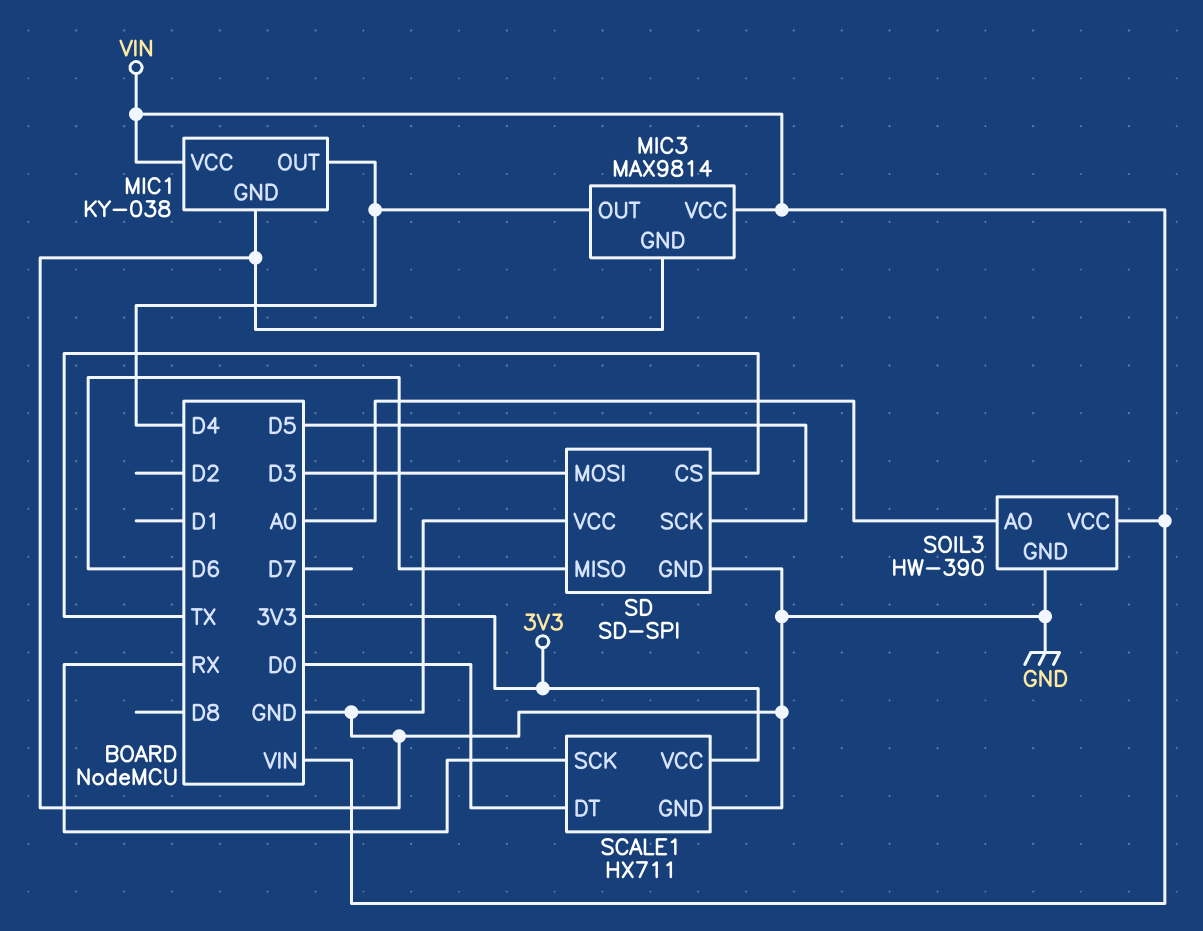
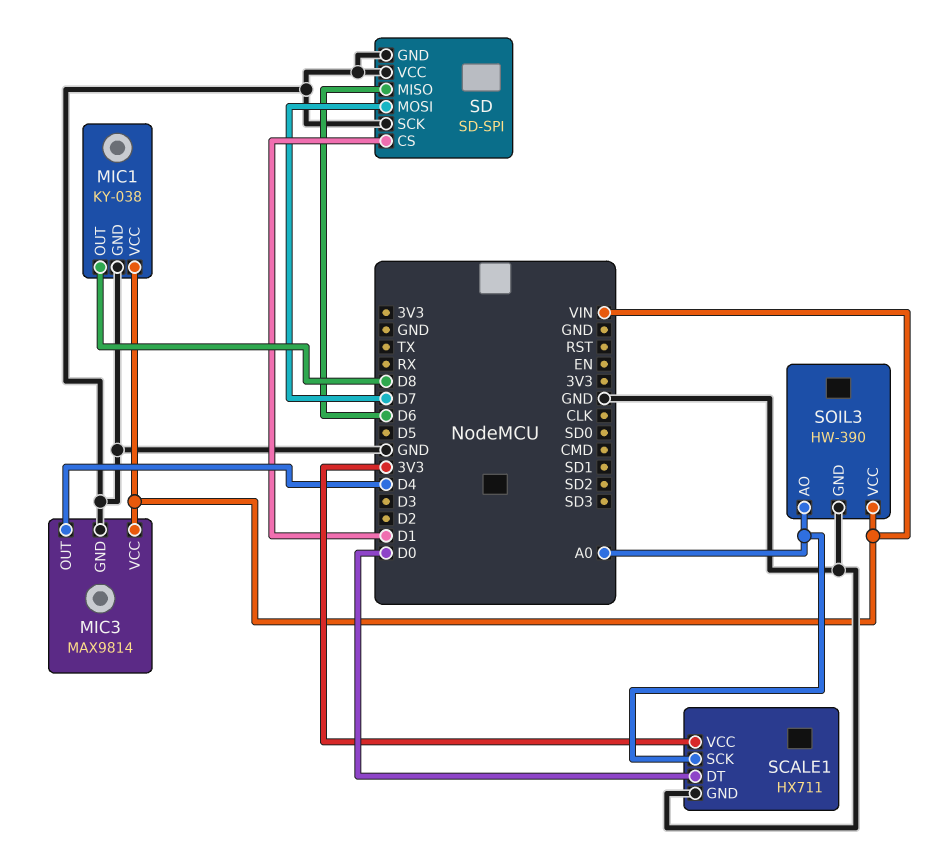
MIC1 pin OUT: D4 -> D8
SCALE1 pin SCK: RX -> A0
SD pin CS: TX -> D1
SD pin MOSI: D3 -> D7
SD pin SCK: D5 -> GND

